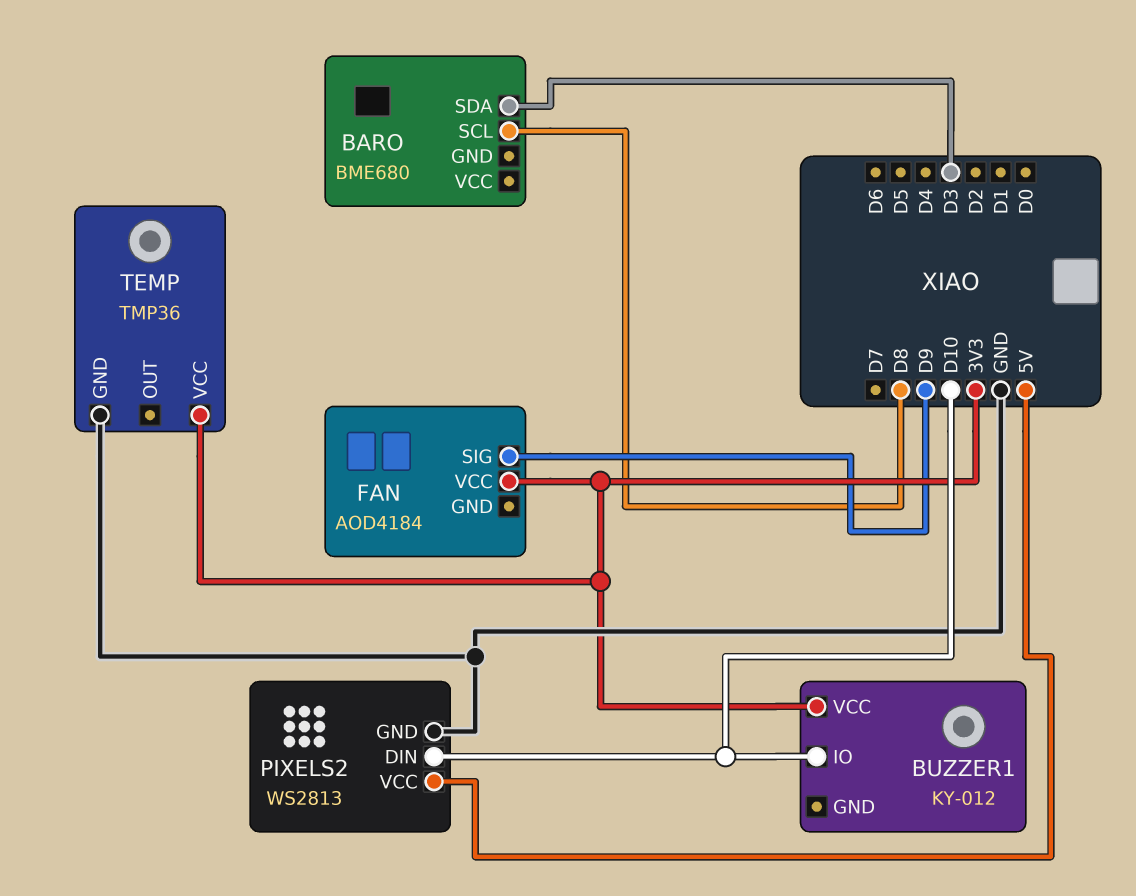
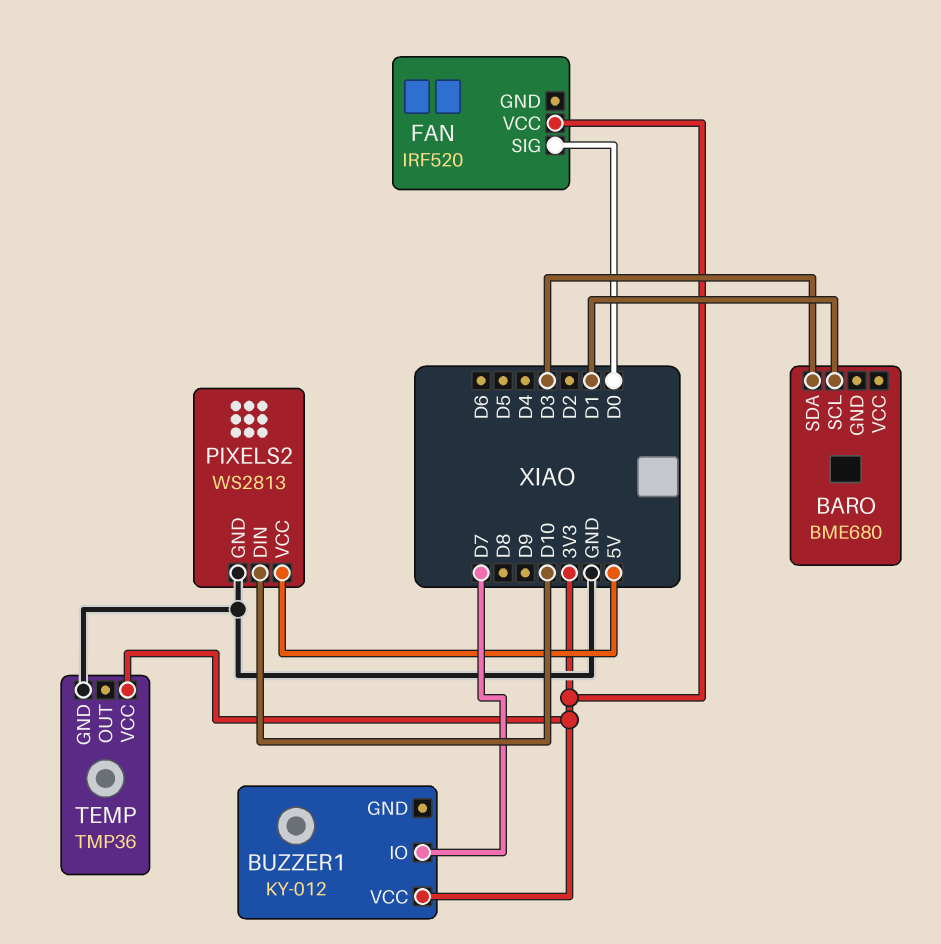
BARO pin SCL: D8 -> D1
BUZZER1 pin IO: D10 -> D7
FAN: AOD4184 -> IRF520
FAN pin SIG: D9 -> D0

